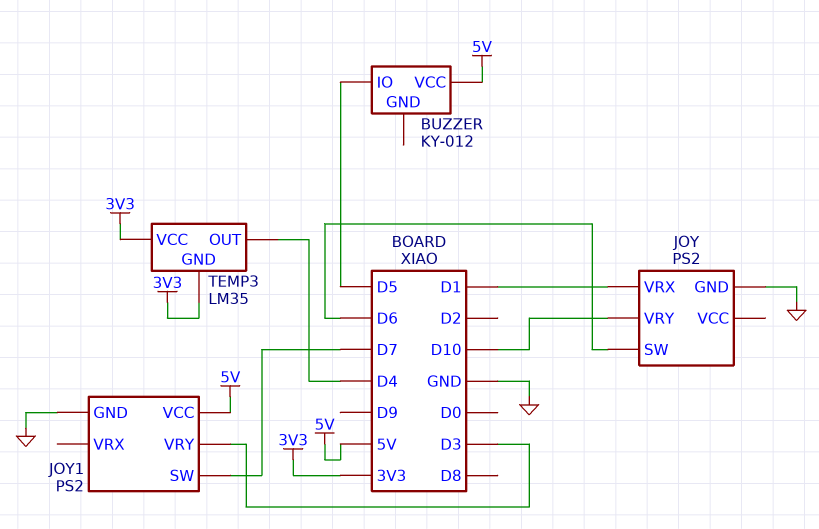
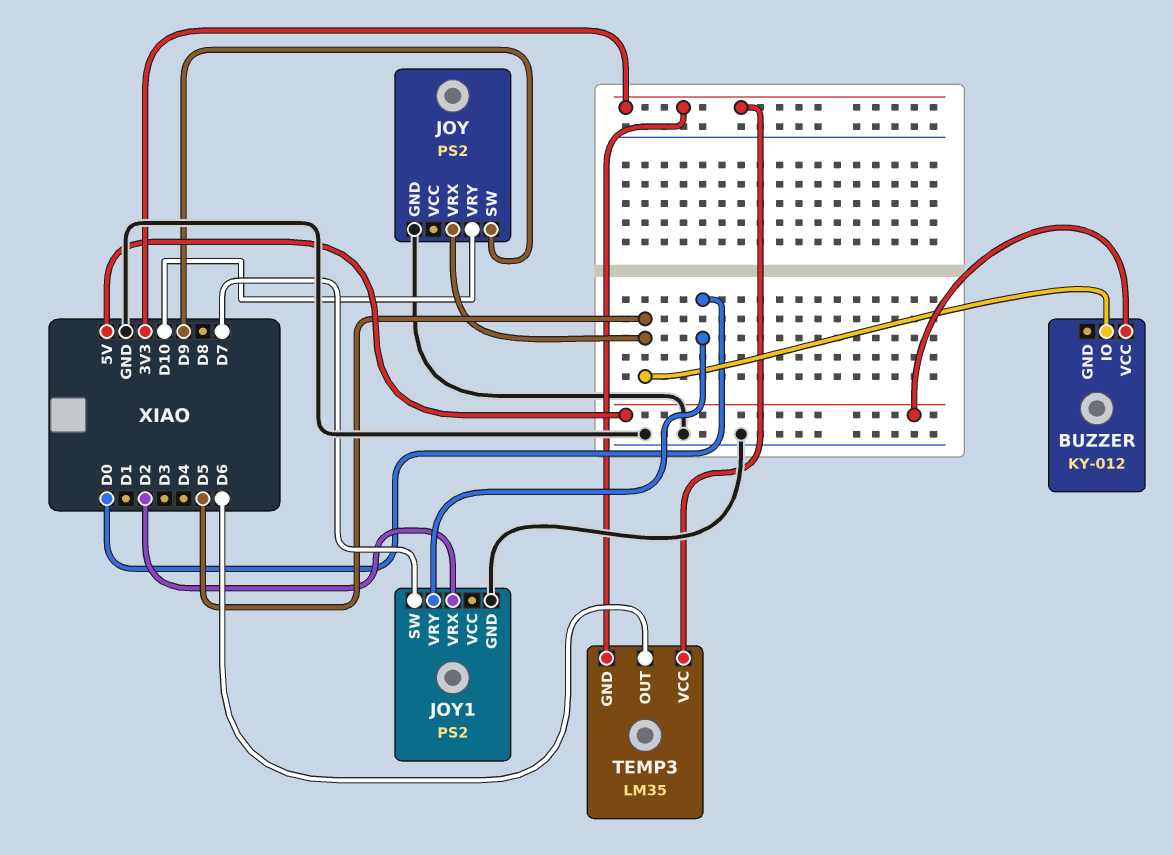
JOY pin SW: D6 -> D9
JOY pin VRX: D1 -> D5
JOY1 pin VCC: 5V -> none
JOY1 pin VRX: none -> D2
JOY1 pin VRY: D3 -> D0
TEMP3 pin OUT: D4 -> D6

